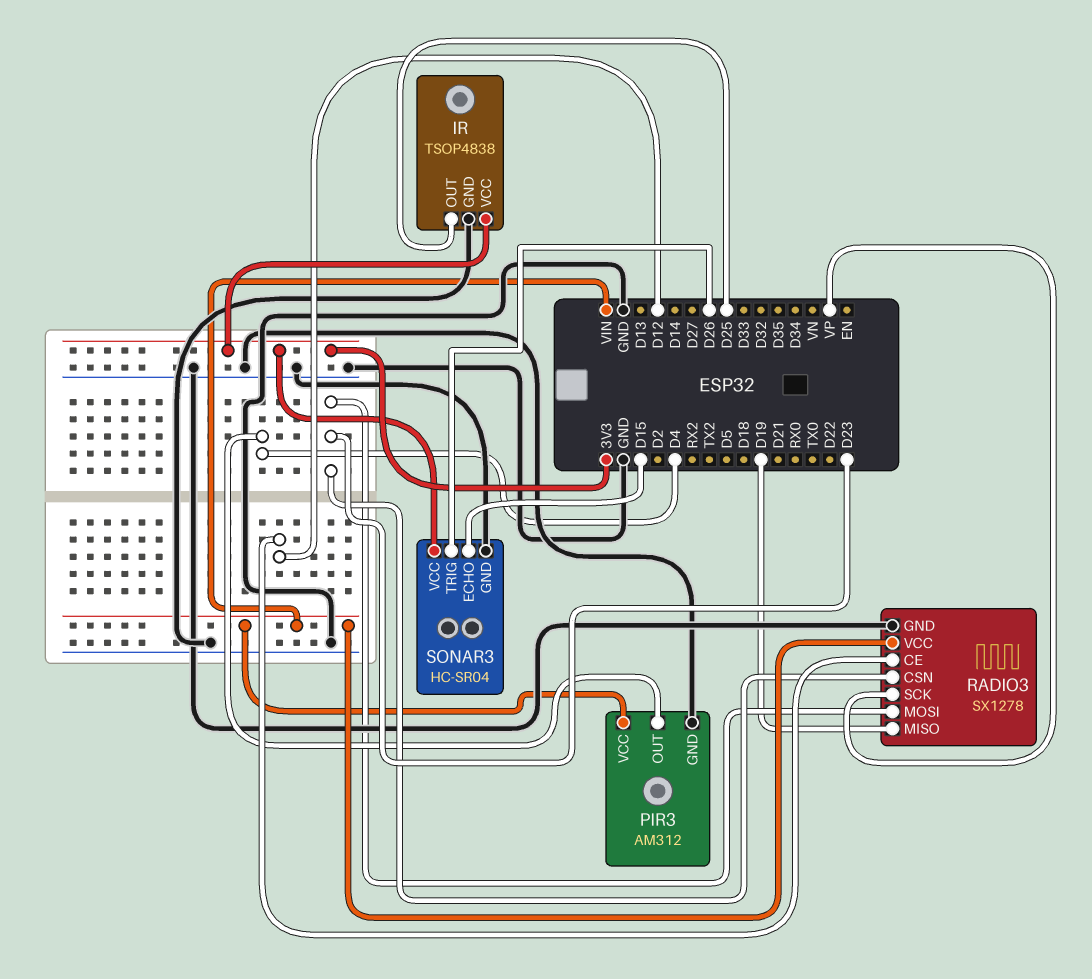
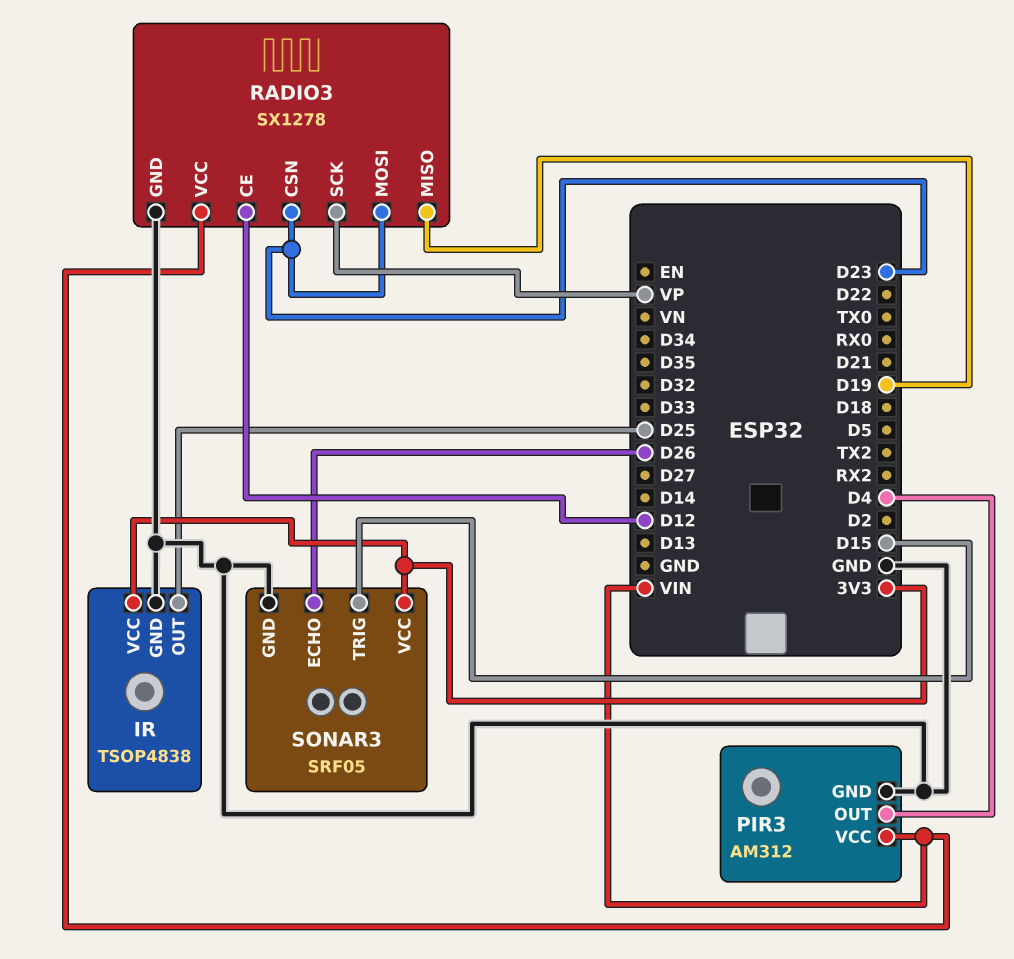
SONAR3: HC-SR04 -> SRF05
SONAR3 pin ECHO: D15 -> D26
SONAR3 pin TRIG: D26 -> D15

